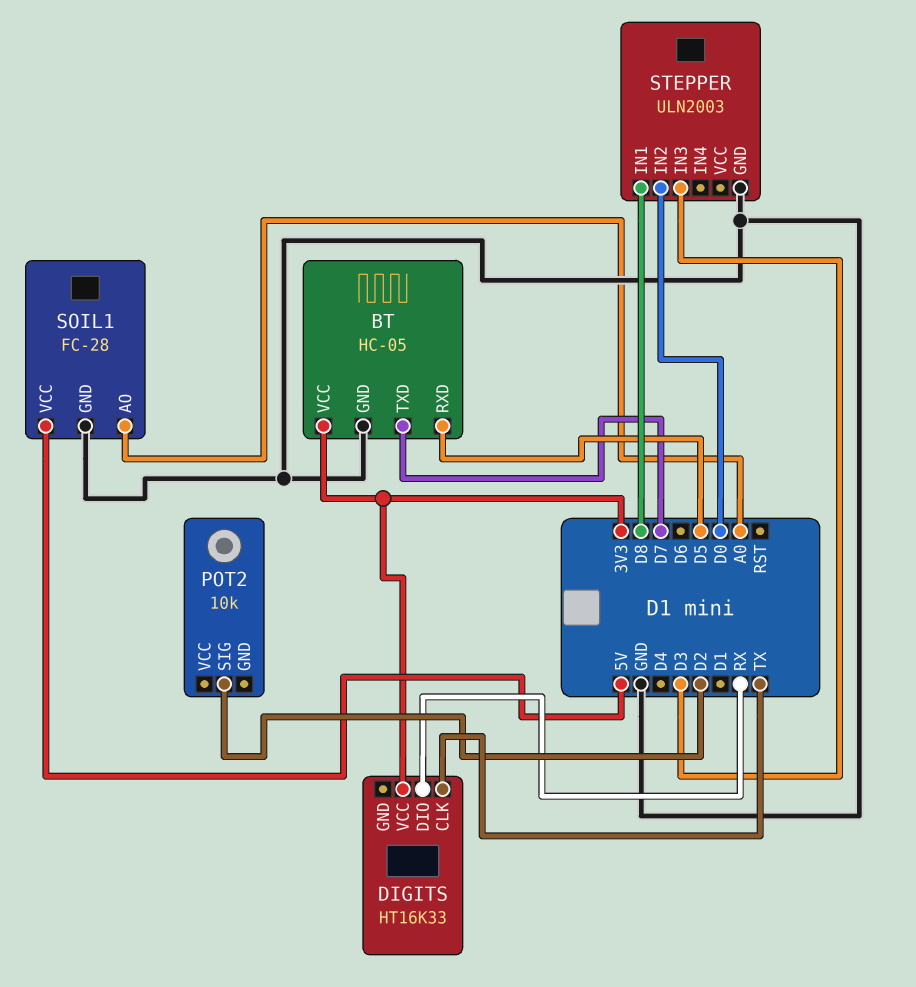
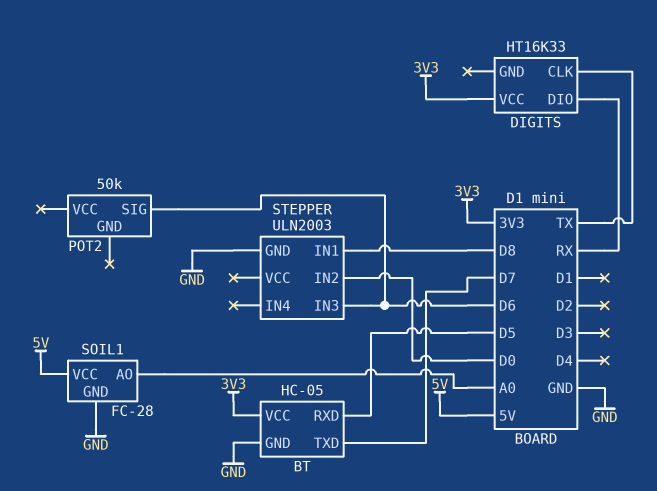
POT2: 10k -> 50k
POT2 pin SIG: D2 -> D6
STEPPER pin IN3: D3 -> D6

